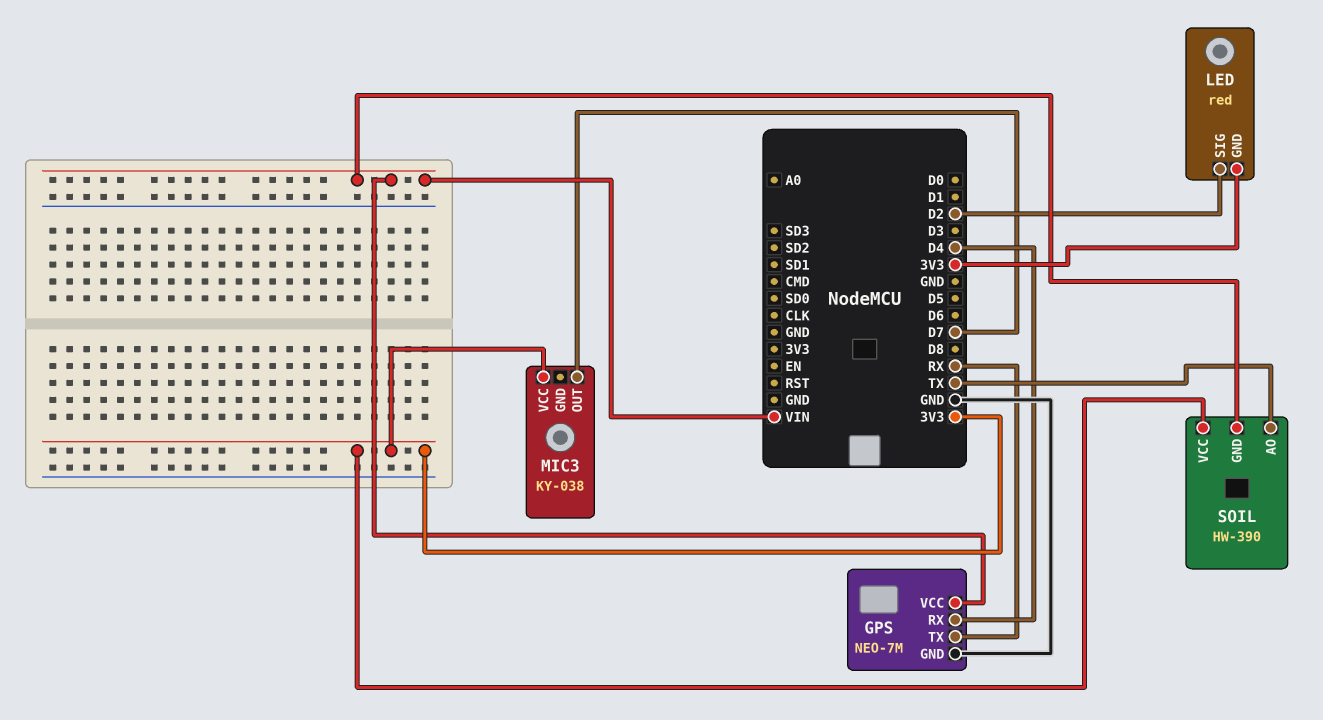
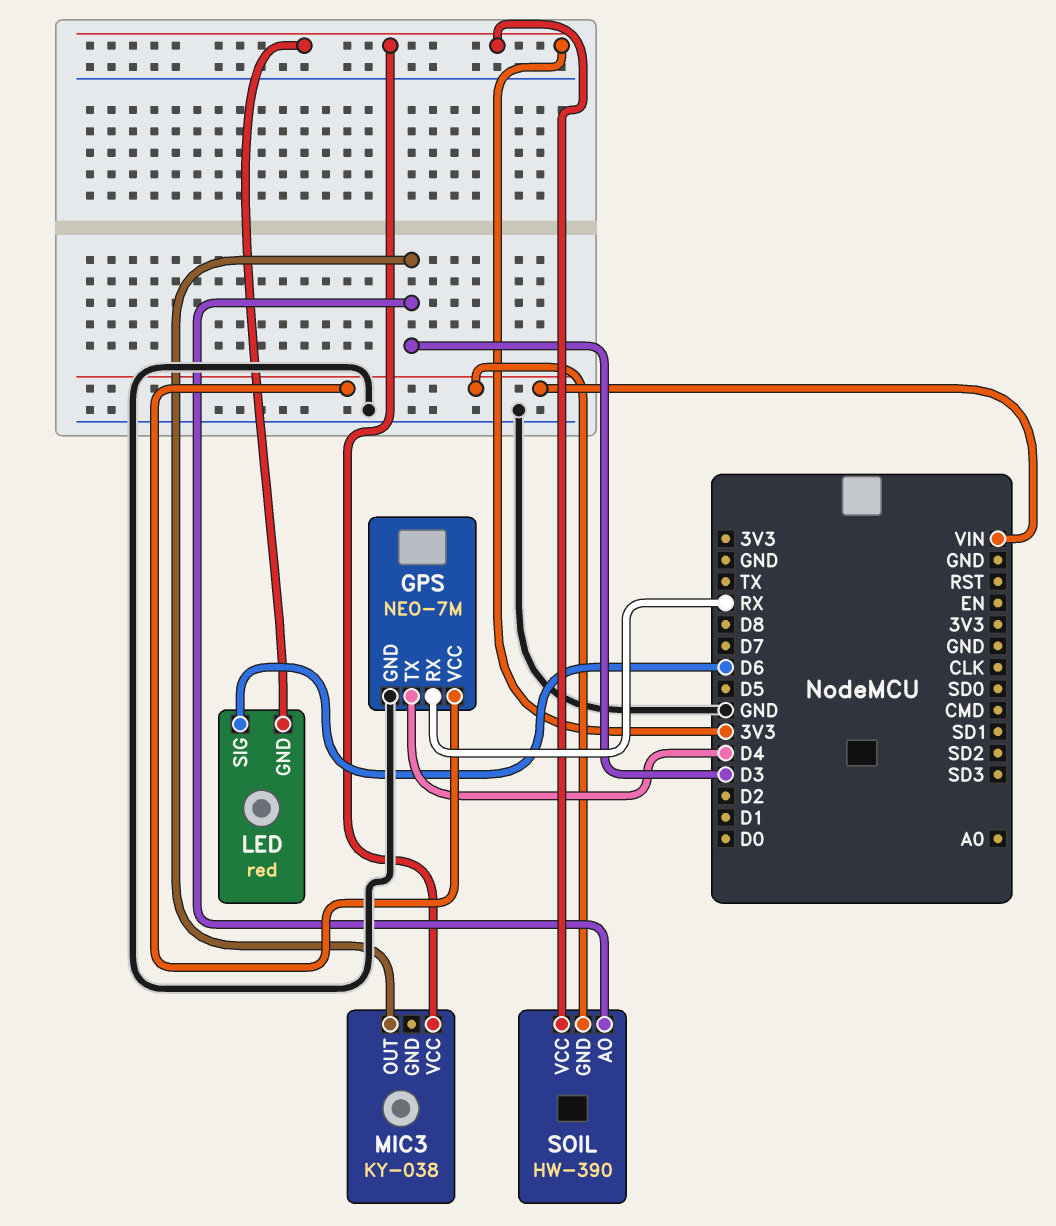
GPS pin RX: D4 -> RX
GPS pin TX: RX -> D4
LED pin SIG: D2 -> D6
MIC3 pin OUT: D7 -> D3
SOIL pin AO: TX -> D3

